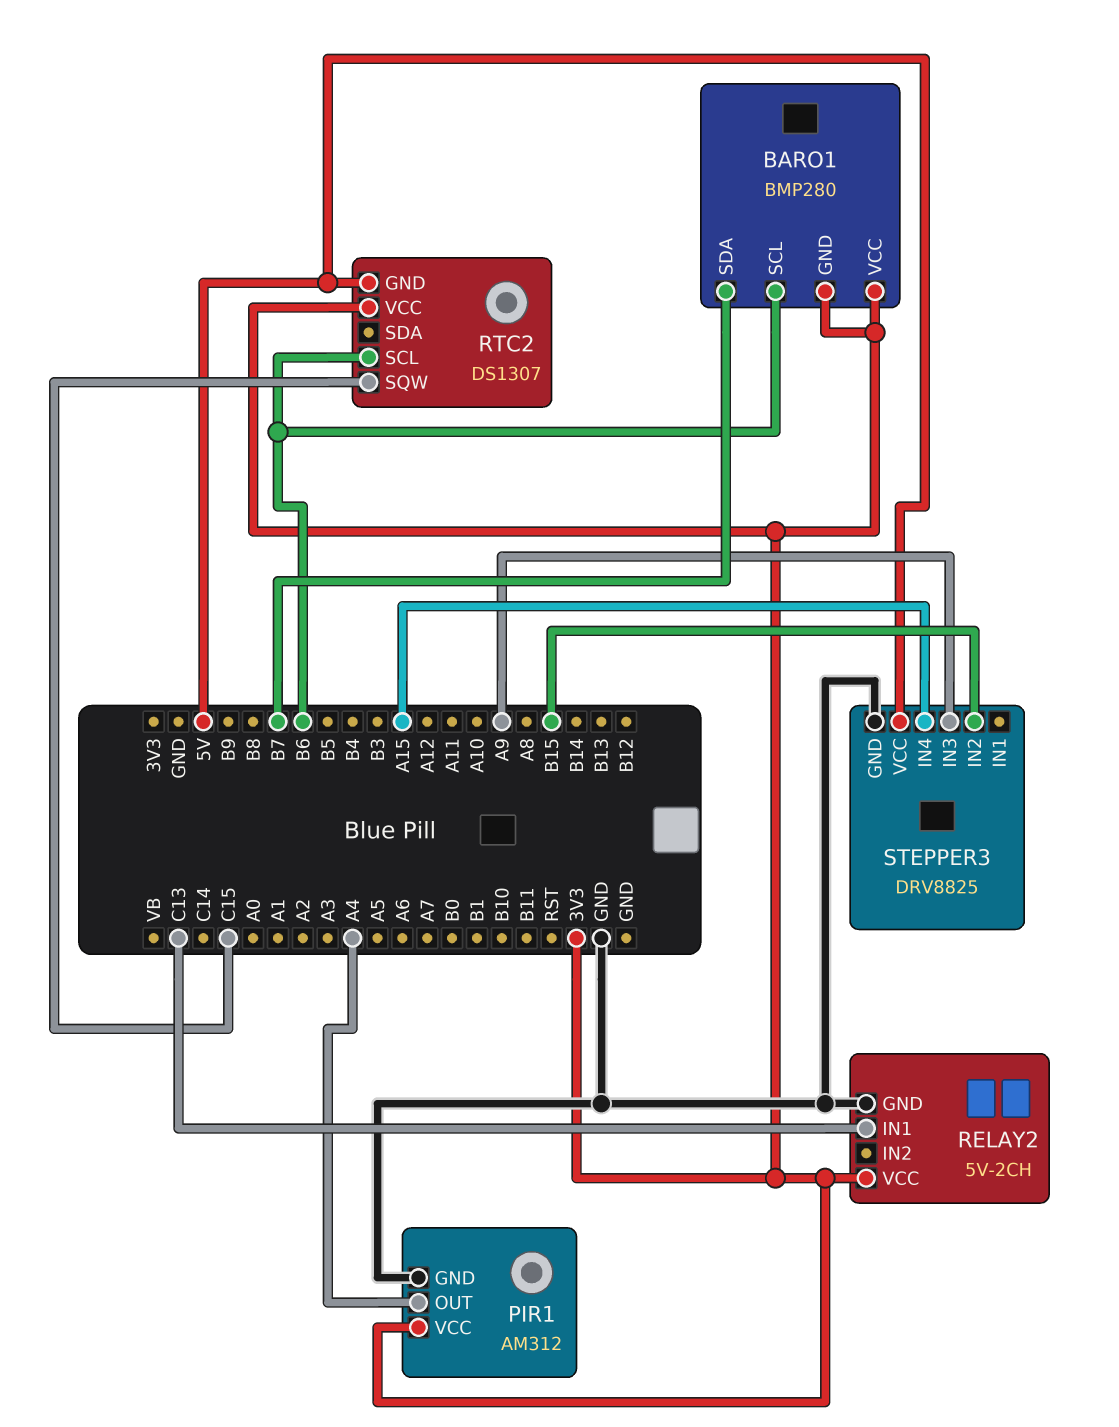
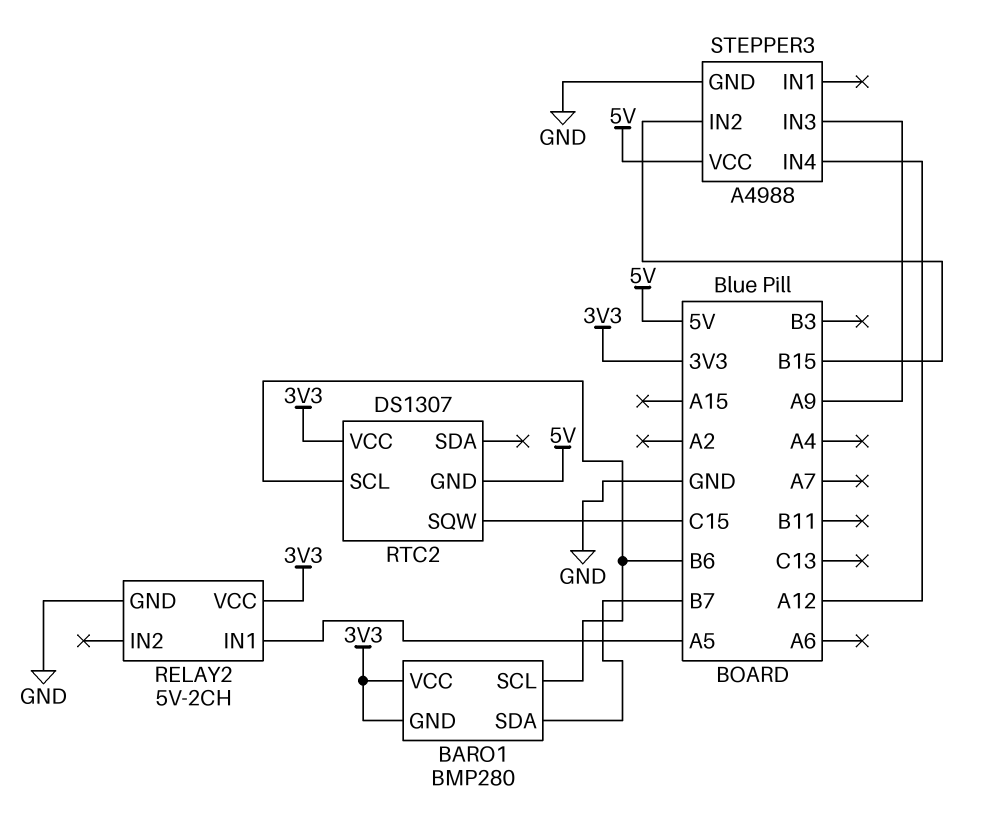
PIR1: AM312 -> none
PIR1 pin GND: GND -> none
PIR1 pin OUT: A4 -> none
PIR1 pin VCC: 3V3 -> none
RELAY2 pin IN1: C13 -> A5
STEPPER3: DRV8825 -> A4988
STEPPER3 pin IN4: A15 -> A12

